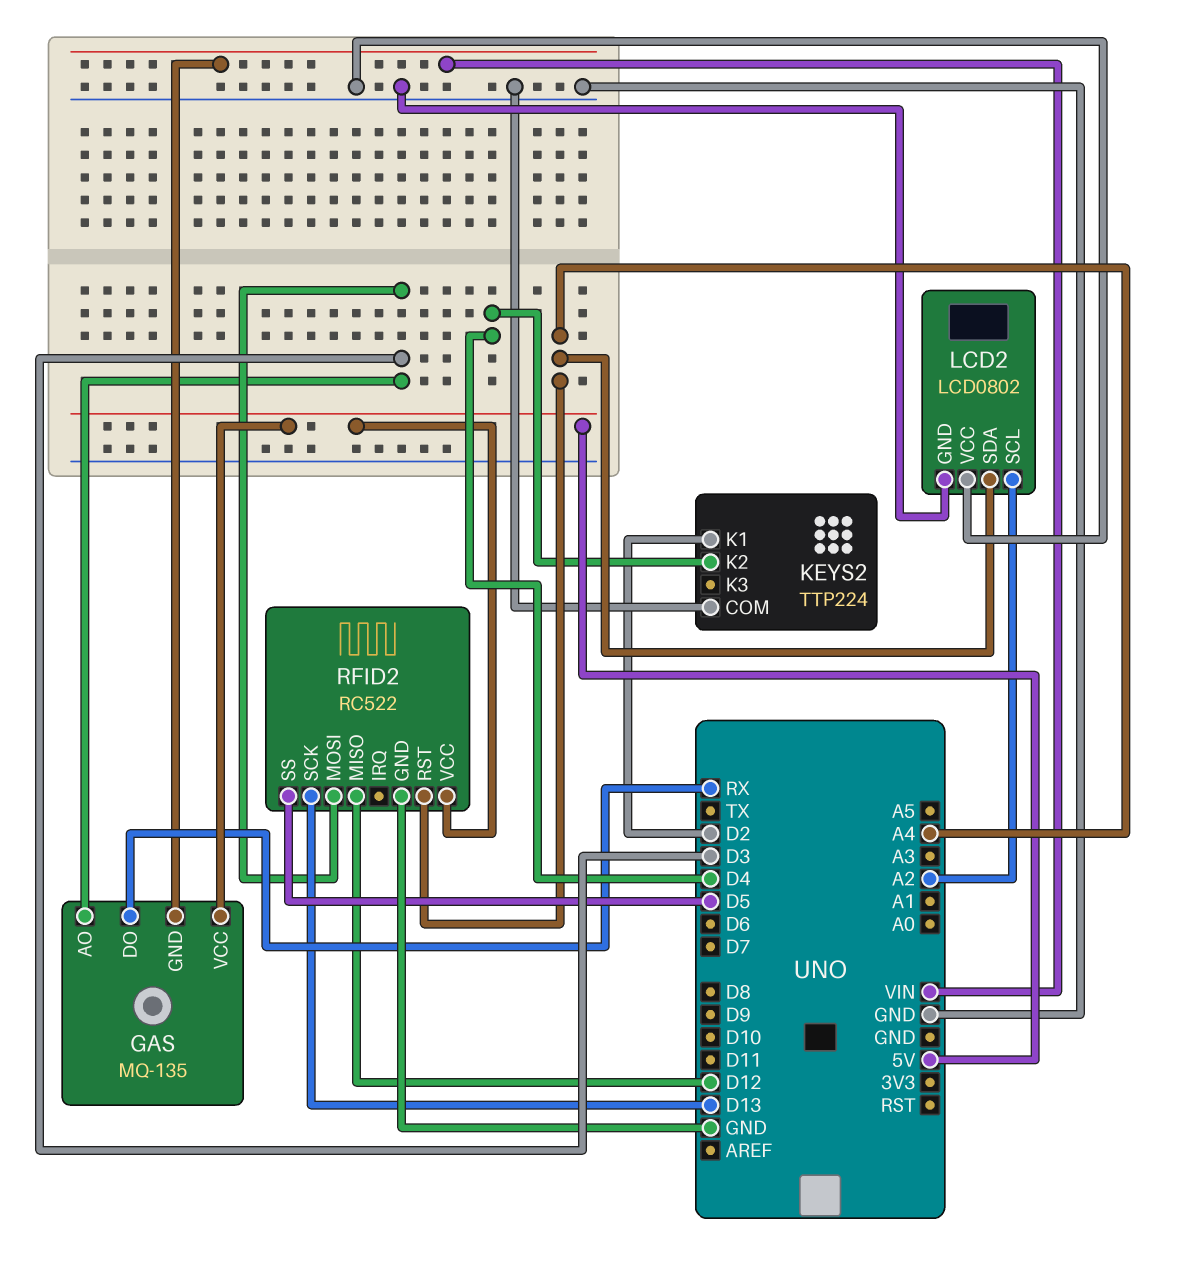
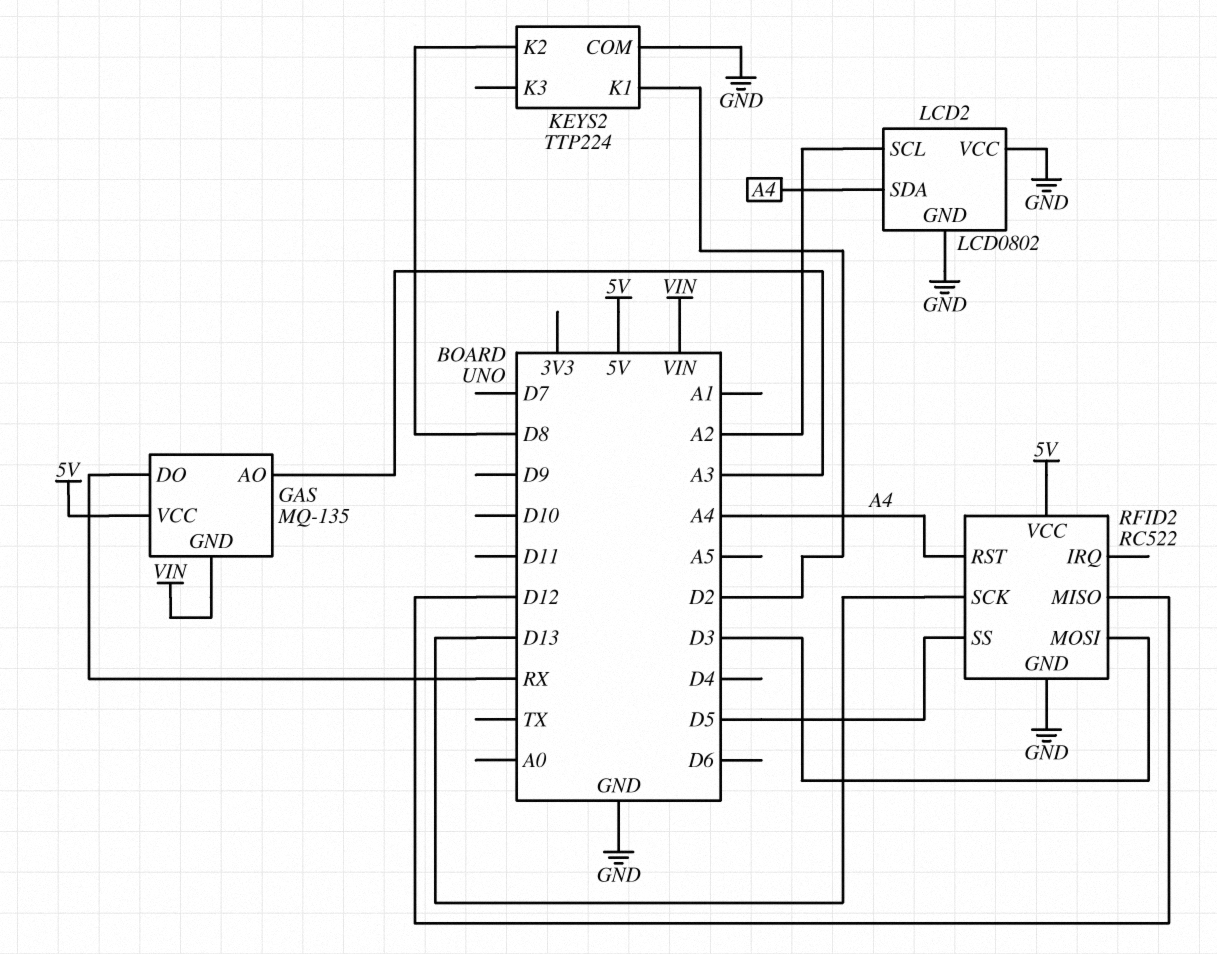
GAS pin AO: D3 -> A3
KEYS2 pin K2: D4 -> D8

